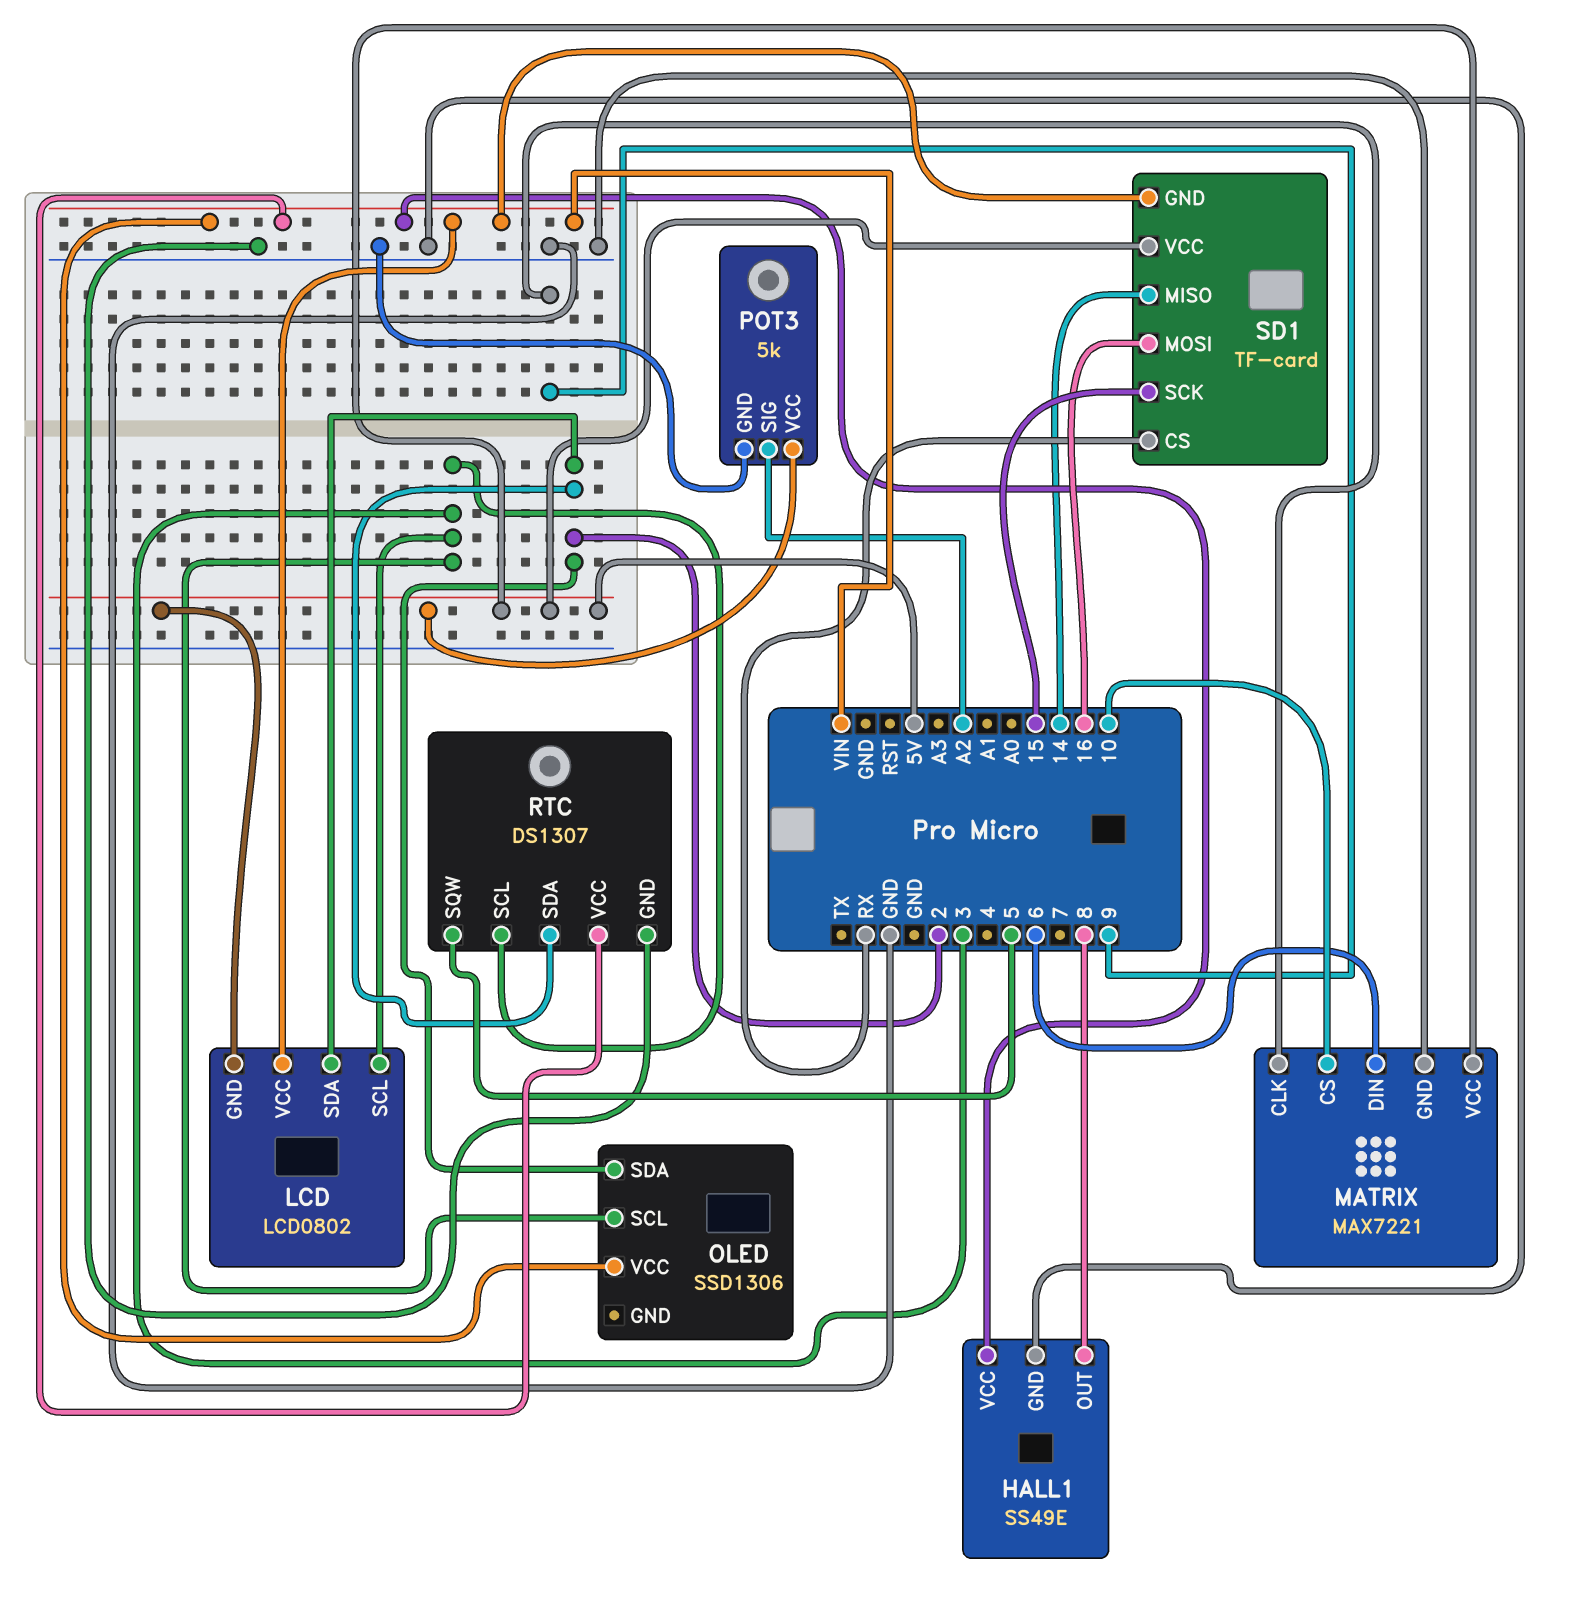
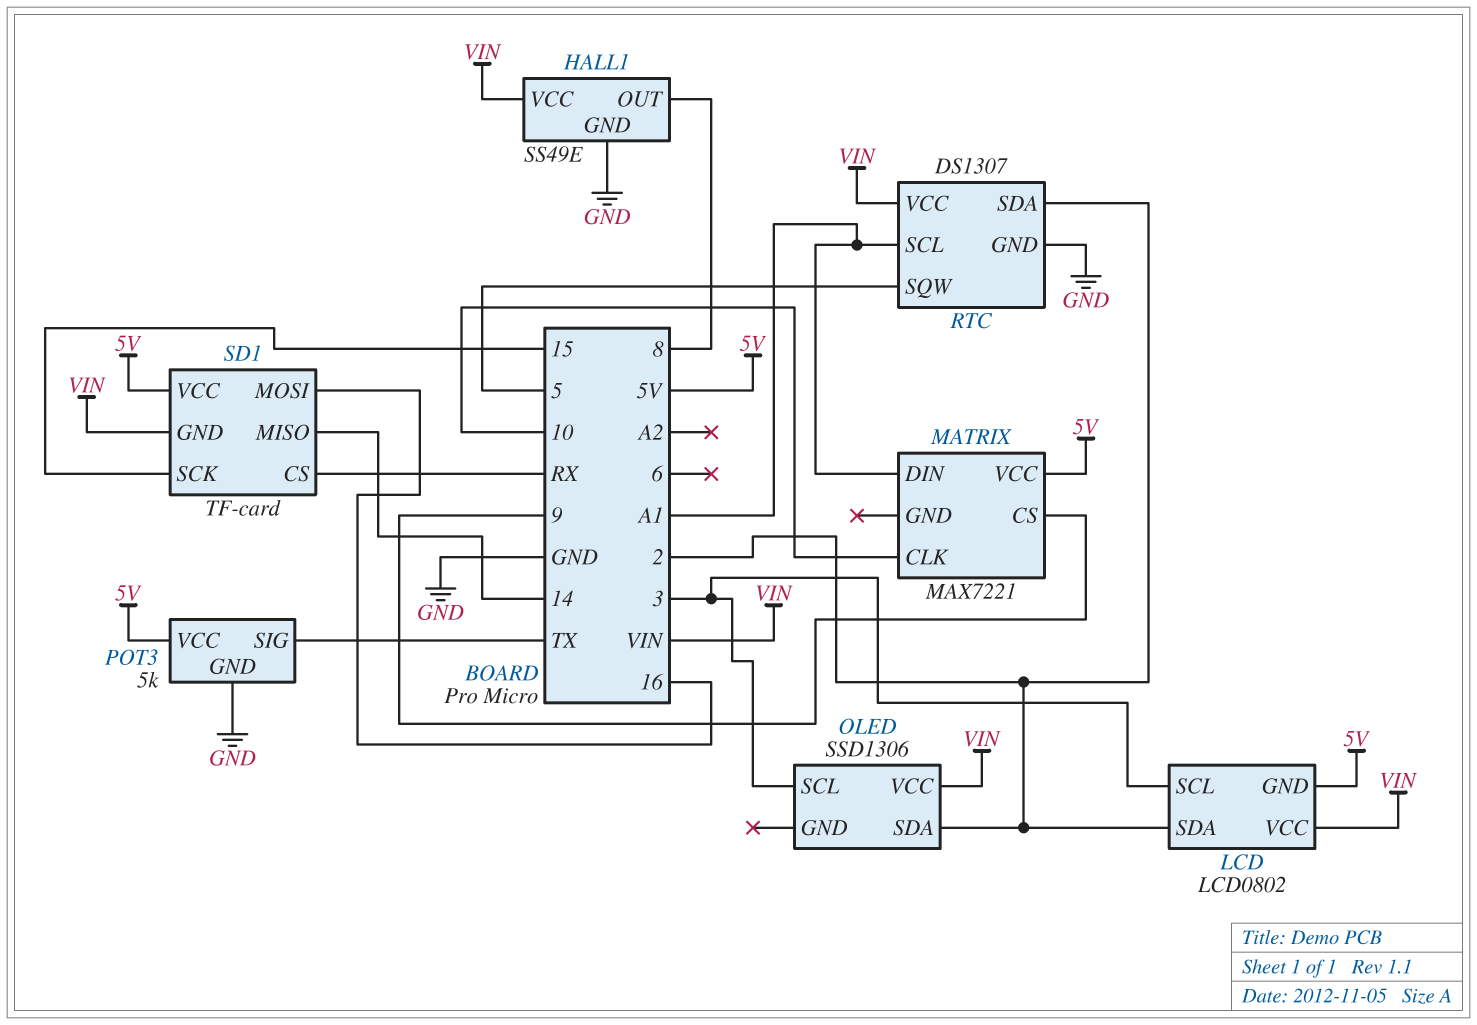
MATRIX pin CLK: 9 -> 10
MATRIX pin CS: 10 -> 9
MATRIX pin DIN: 6 -> A1
MATRIX pin GND: GND -> none
POT3 pin SIG: A2 -> TX
RTC pin SCL: 3 -> A1

